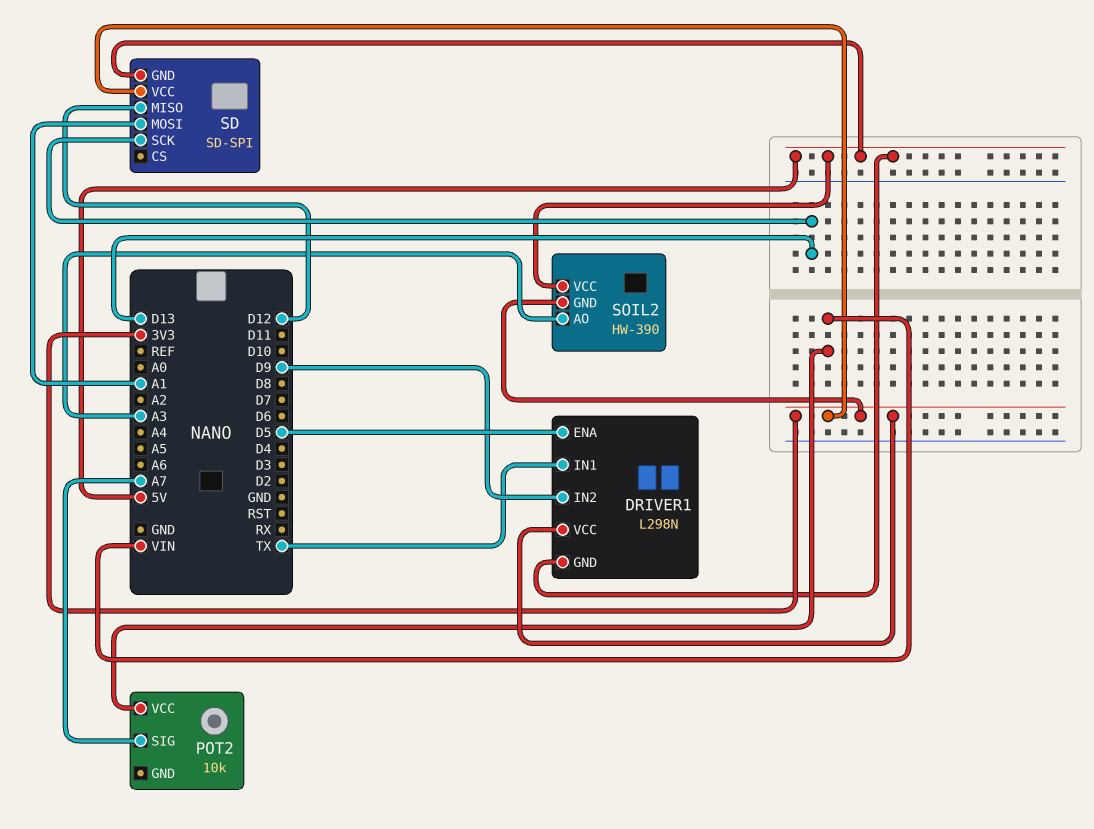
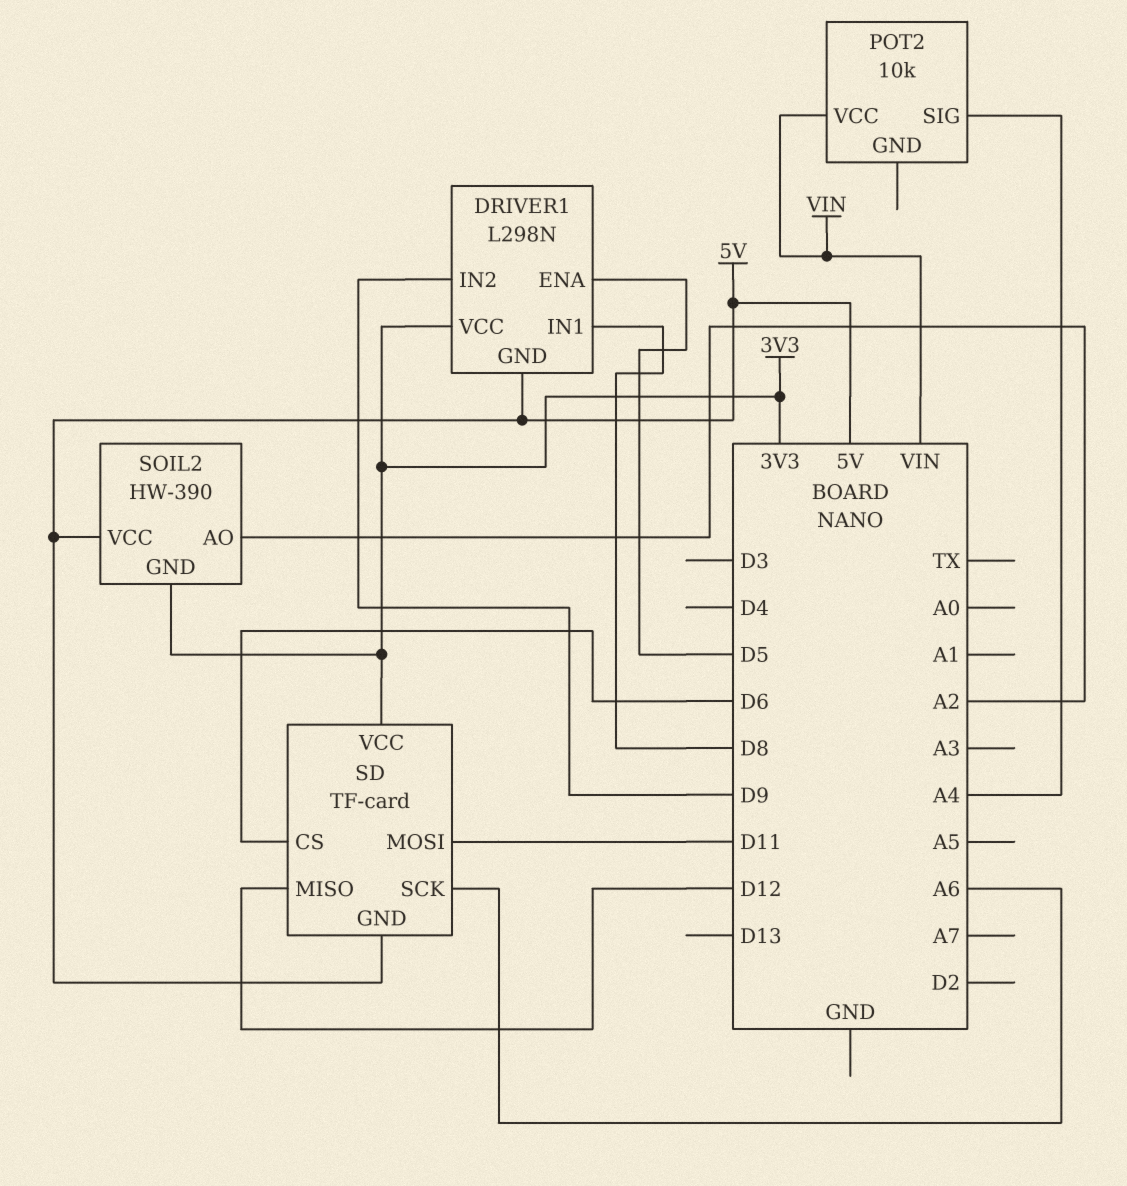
DRIVER1 pin IN1: TX -> D8
POT2 pin SIG: A7 -> A4
SD: SD-SPI -> TF-card
SD pin CS: none -> D6
SD pin MOSI: A1 -> D11
SD pin SCK: D13 -> A6
SOIL2 pin AO: A3 -> A2

